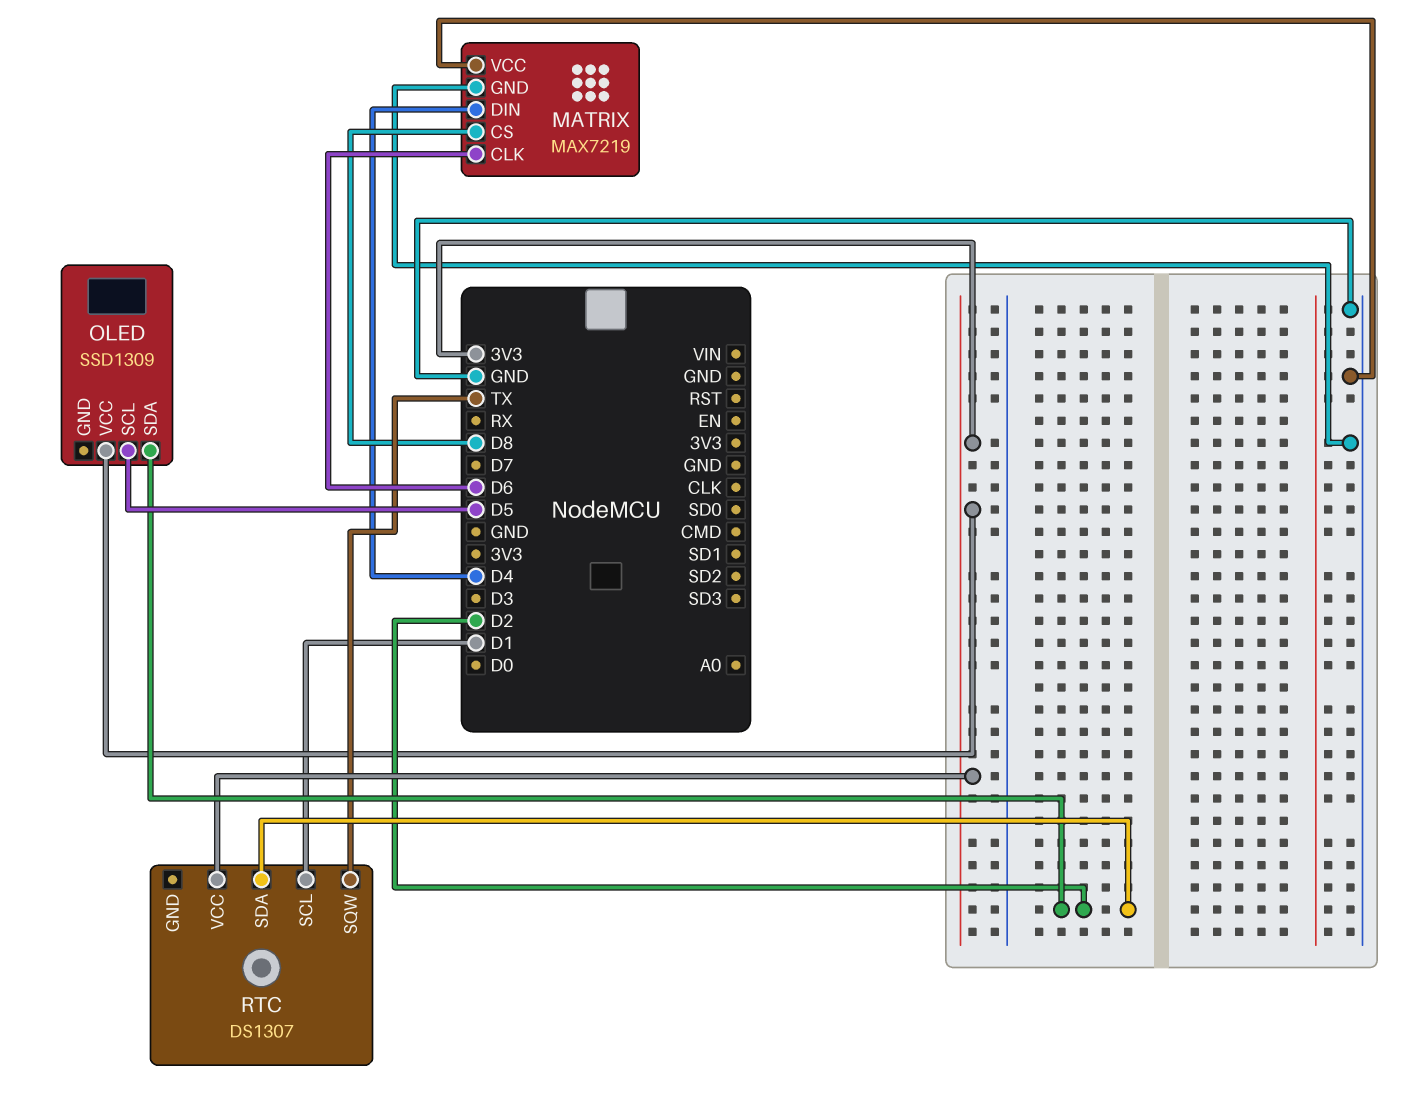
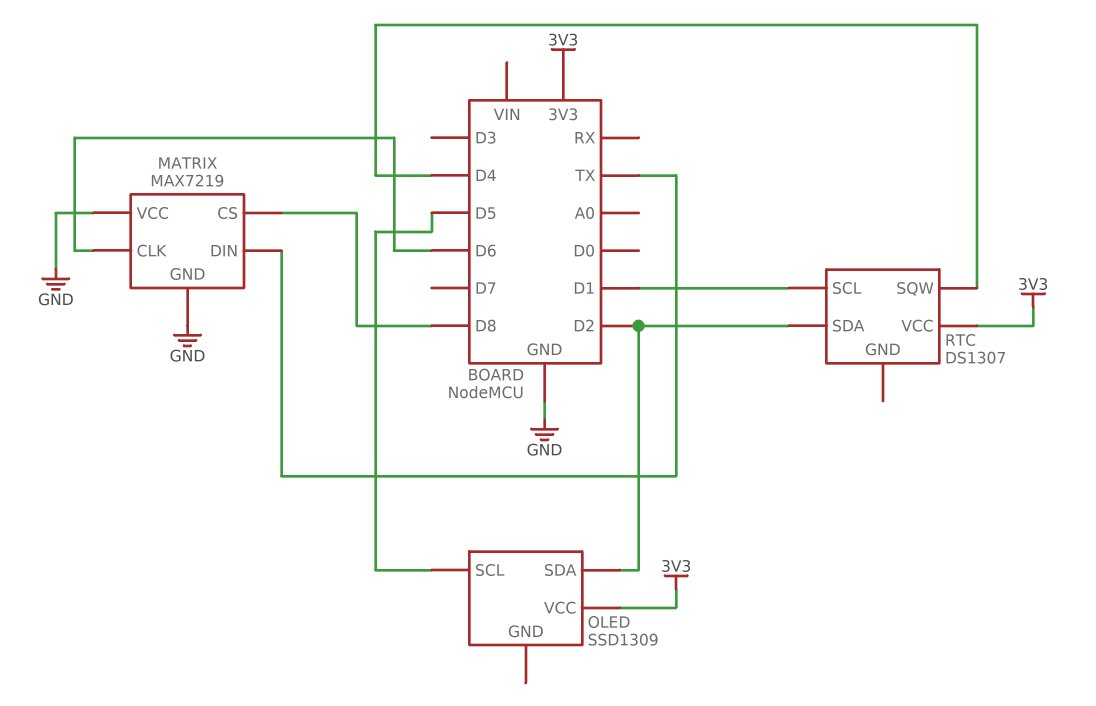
MATRIX pin DIN: D4 -> TX
RTC pin SQW: TX -> D4

